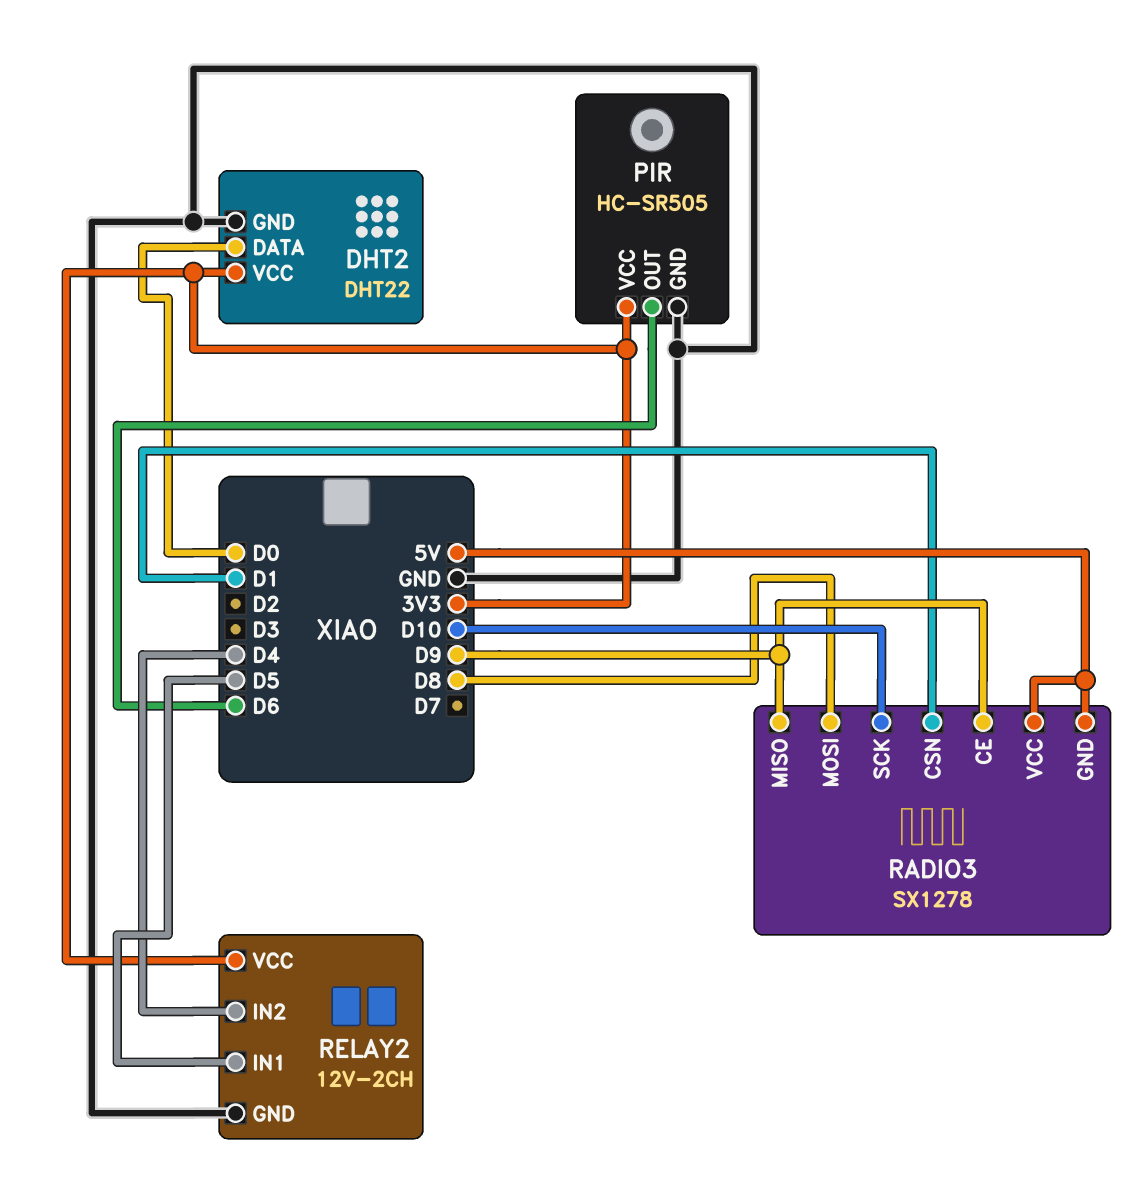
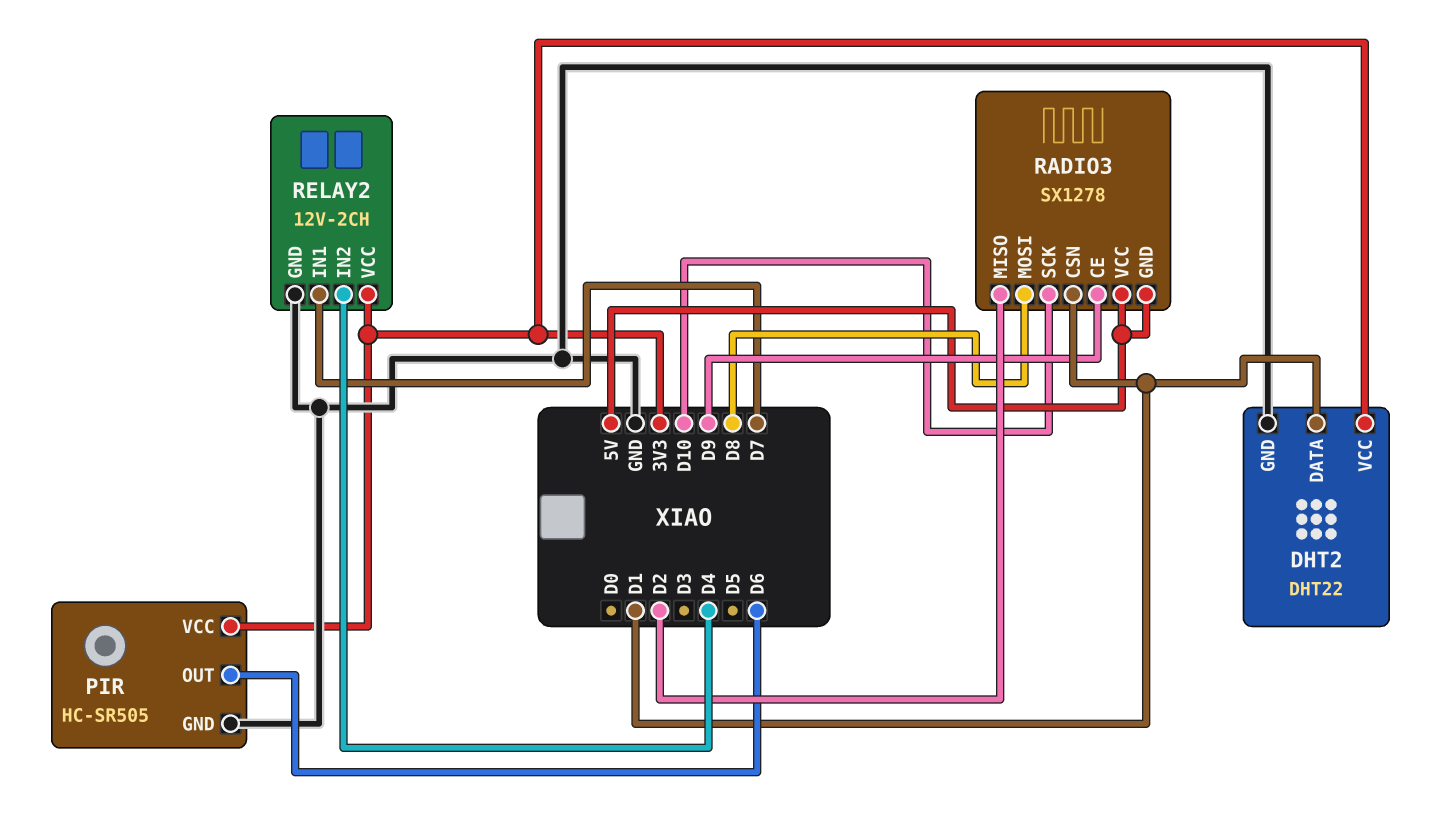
DHT2 pin DATA: D0 -> D1
RADIO3 pin MISO: D9 -> D2
RELAY2 pin IN1: D5 -> D7

